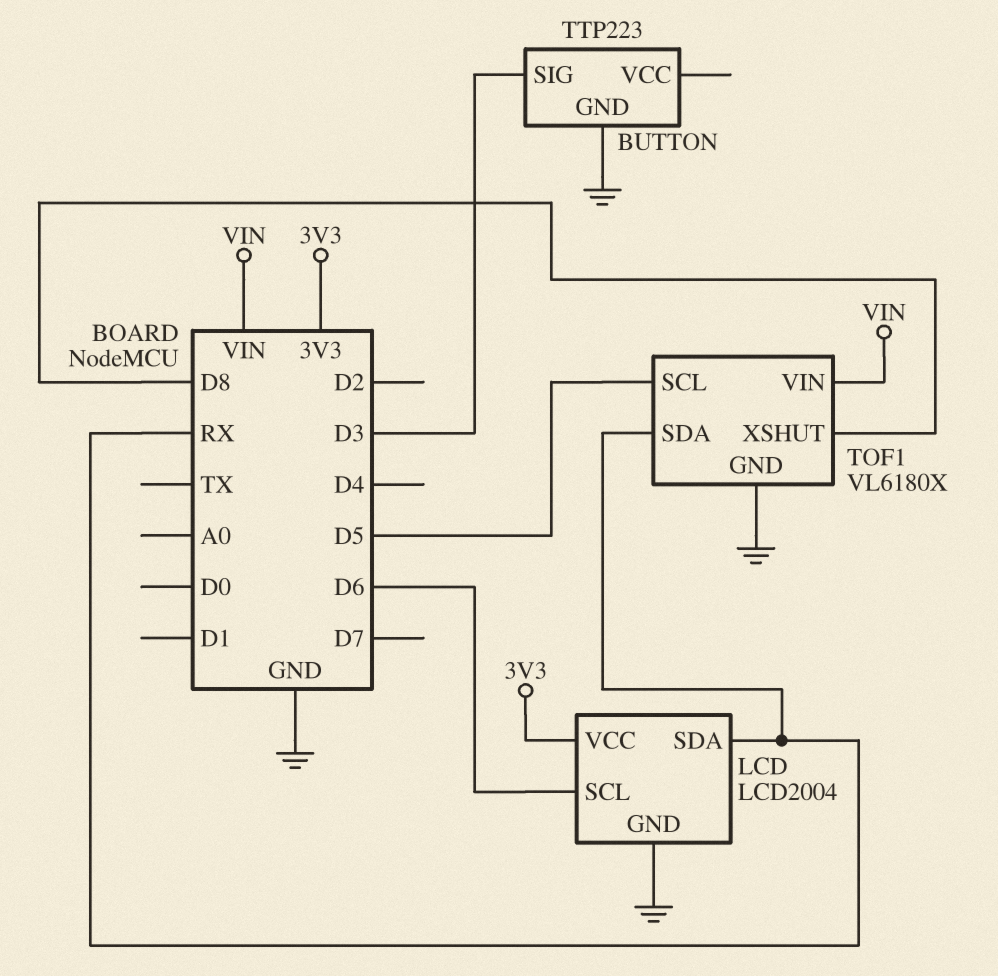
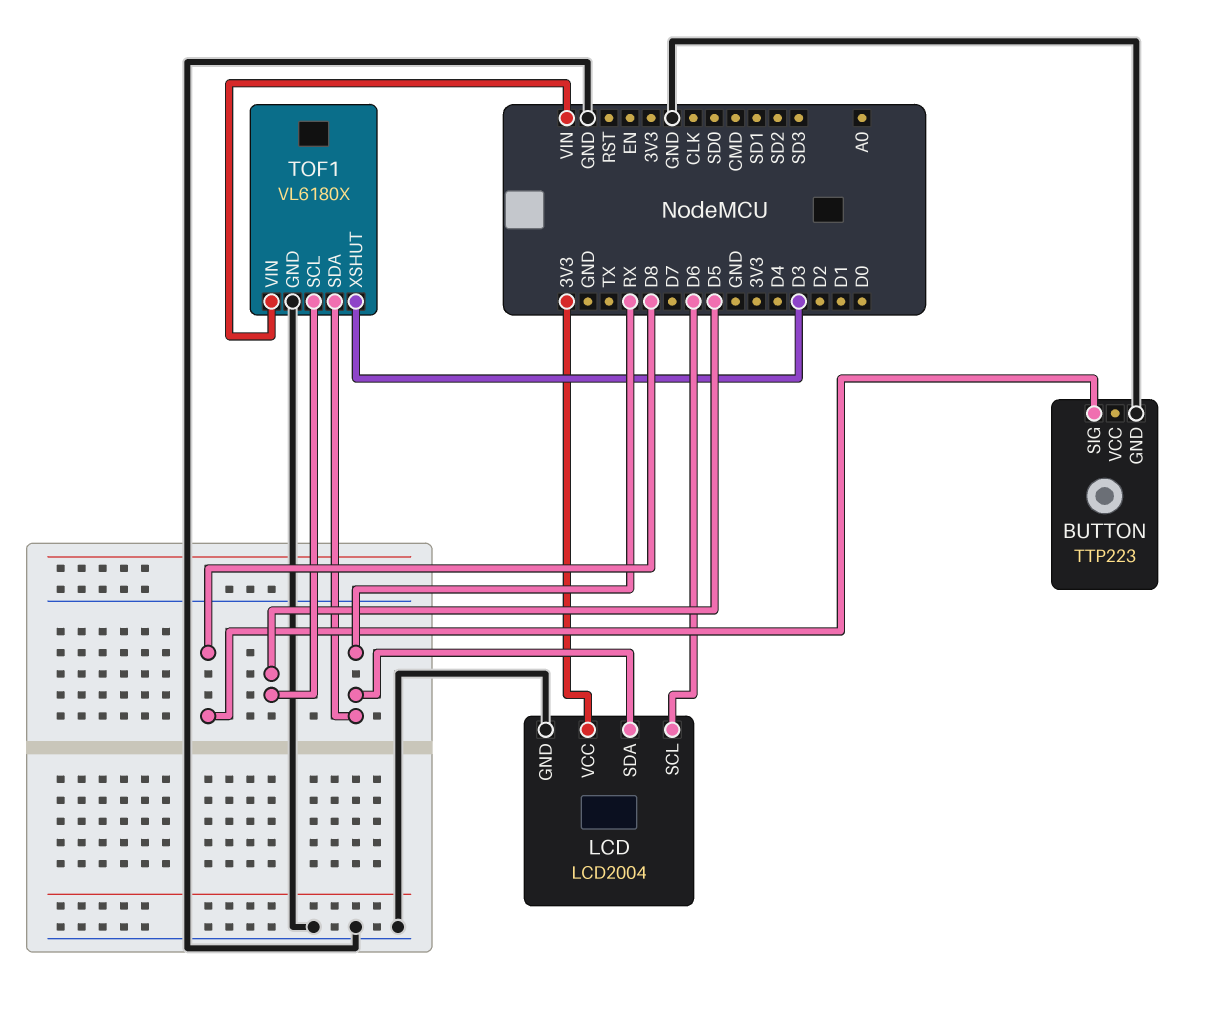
BUTTON pin SIG: D3 -> D8
TOF1 pin XSHUT: D8 -> D3

